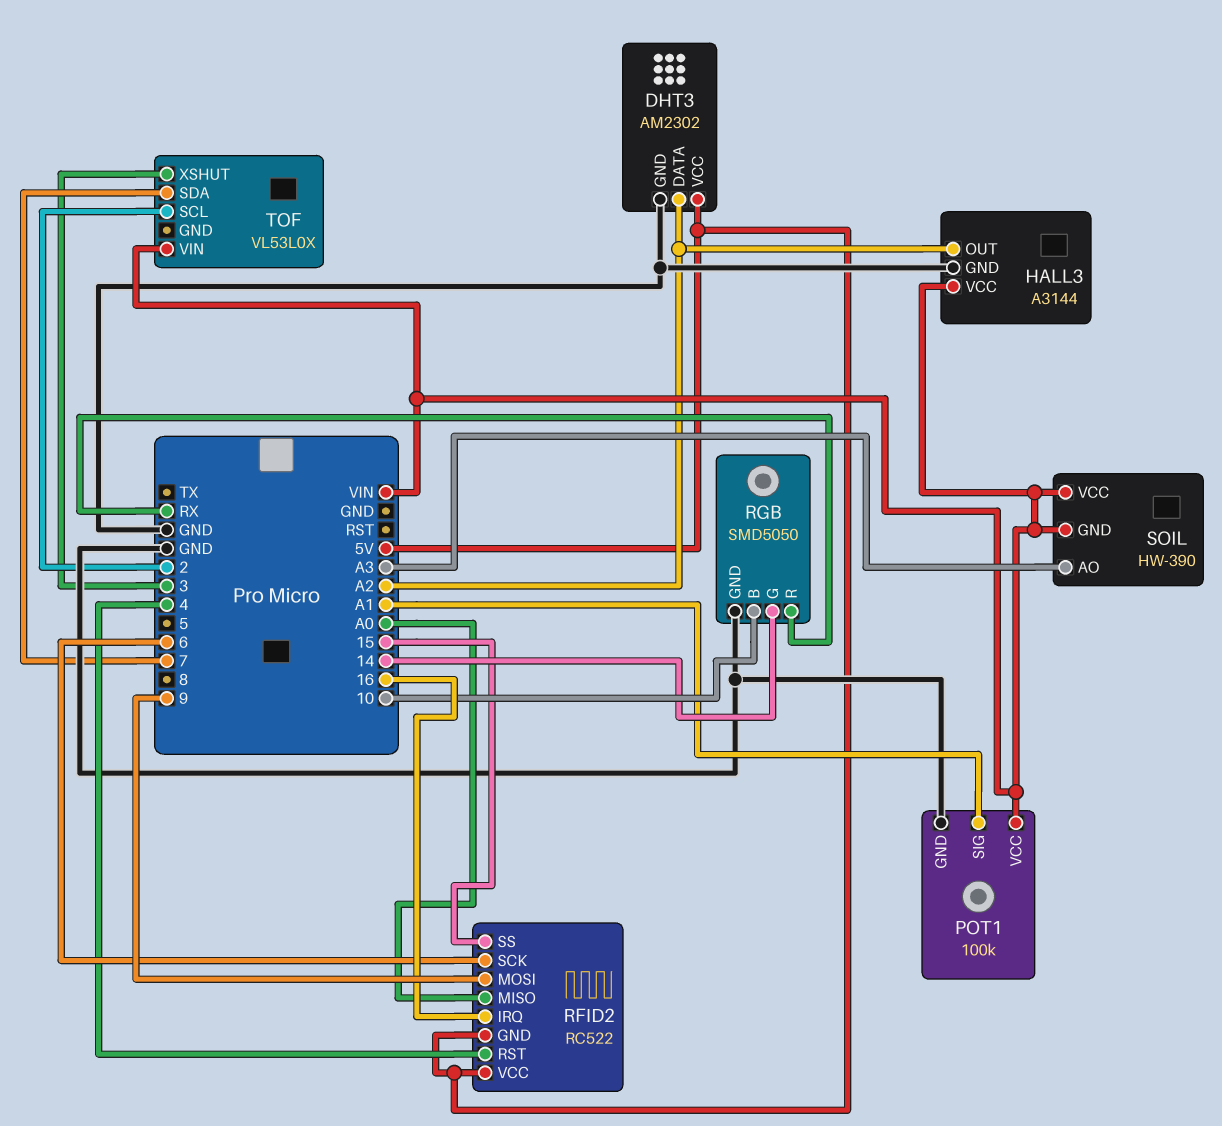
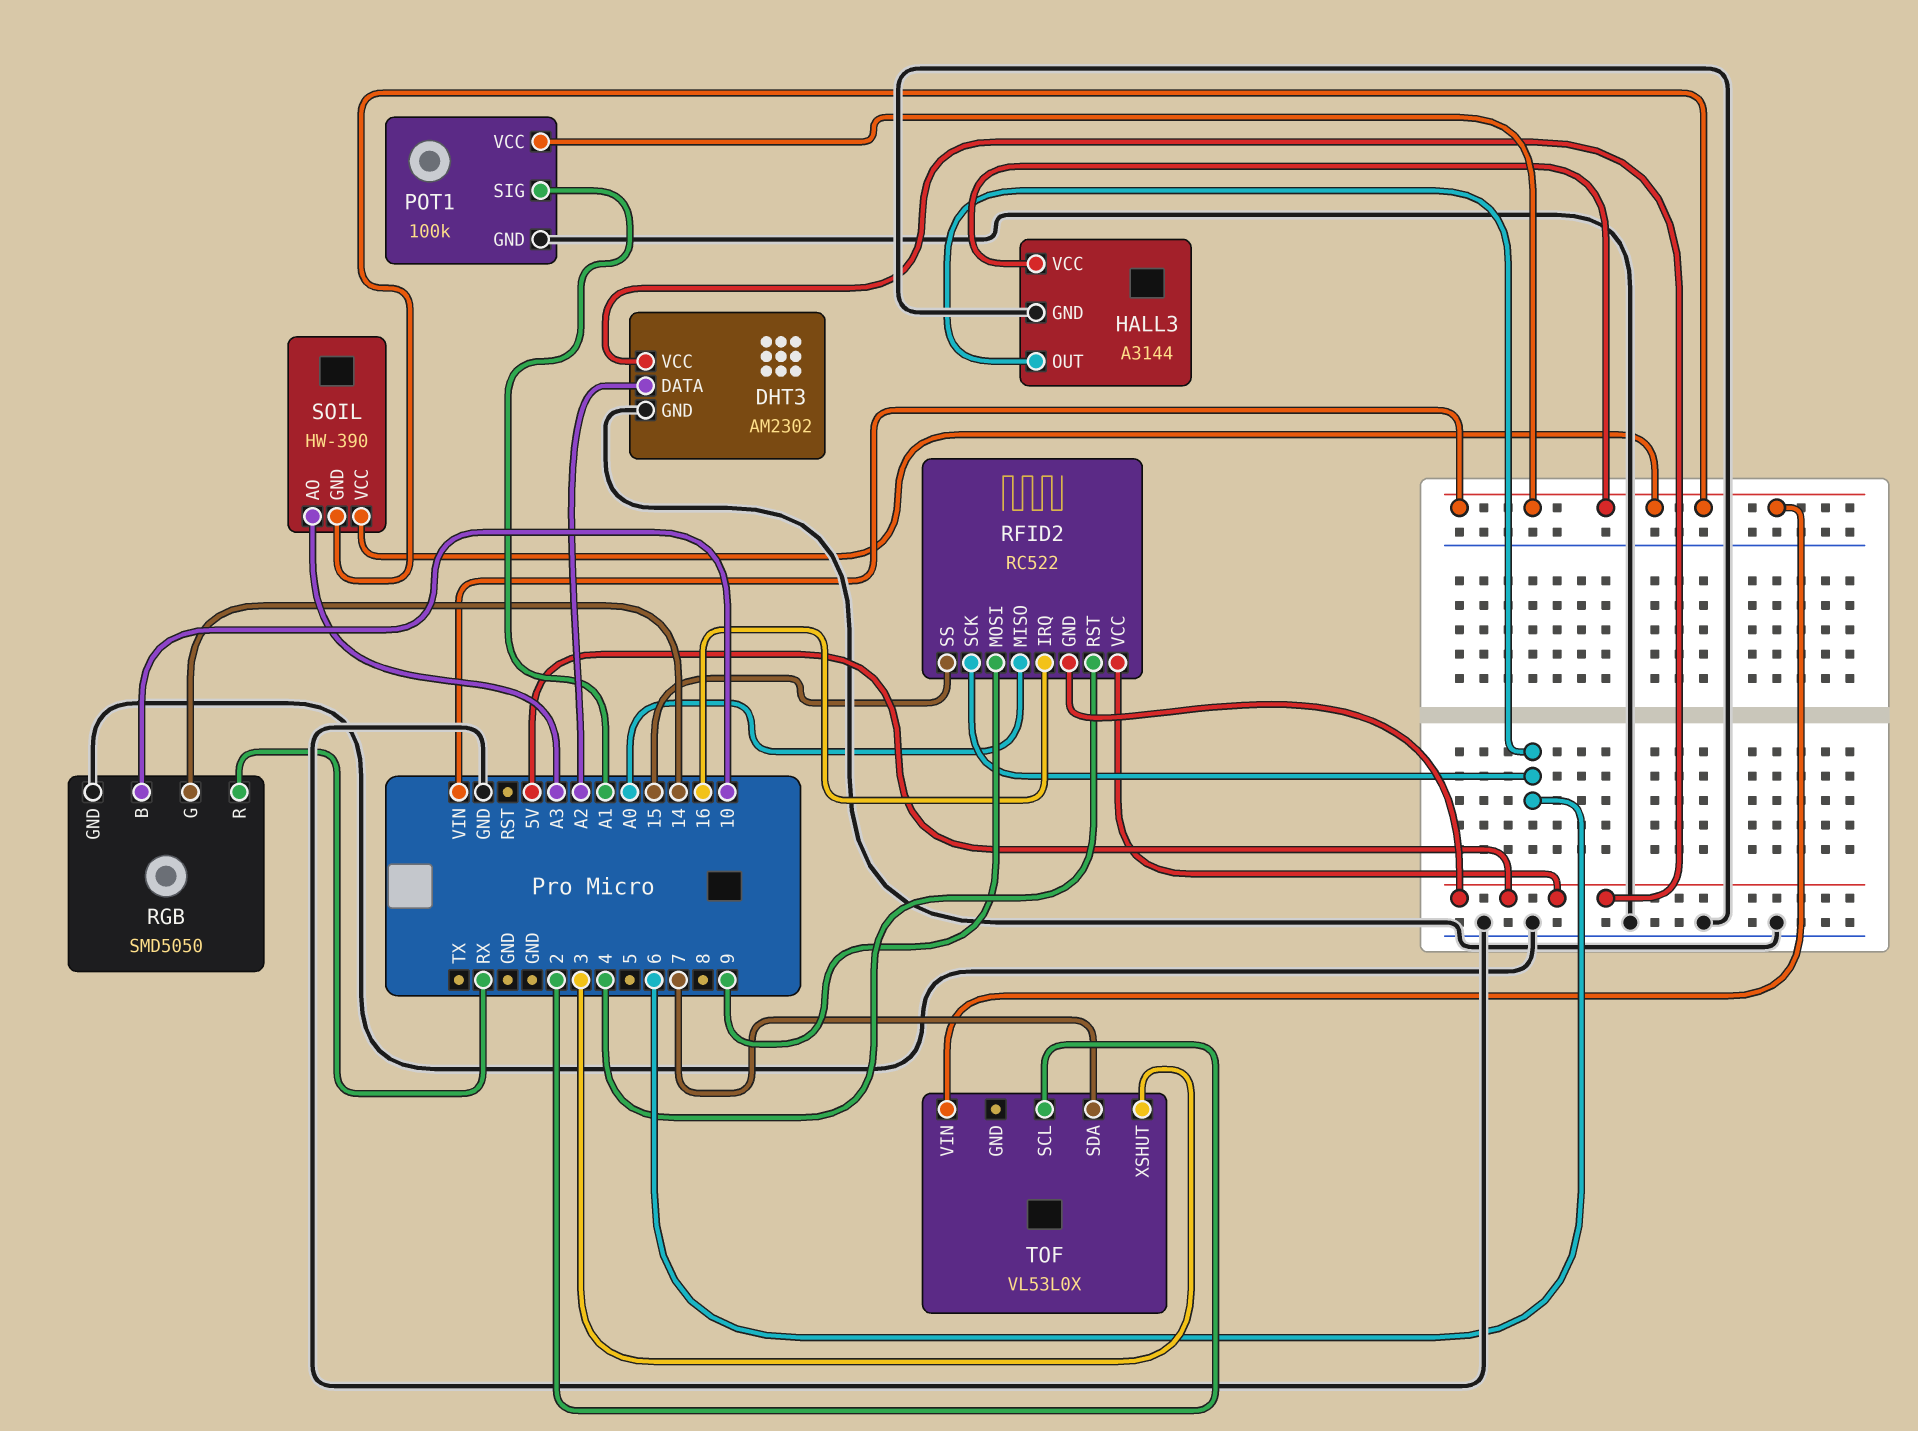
HALL3 pin OUT: A2 -> 6

